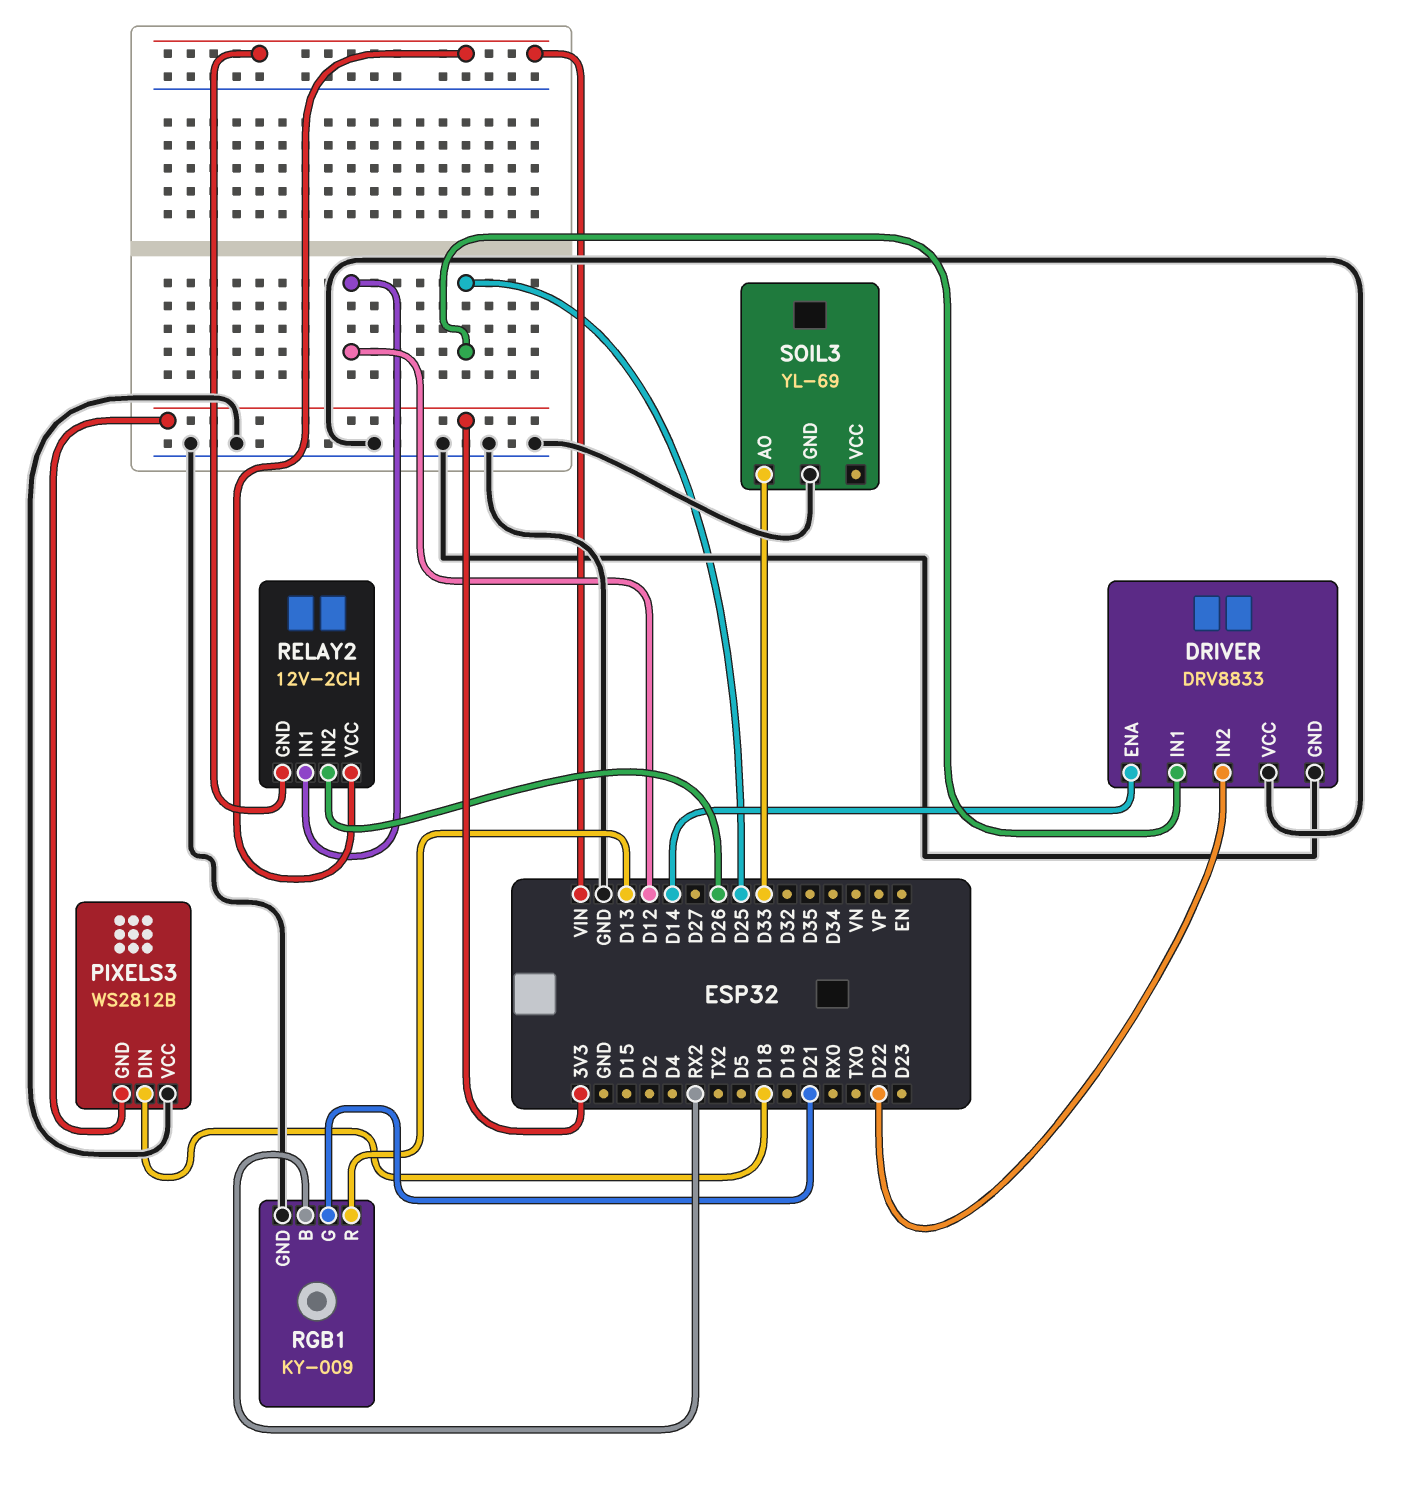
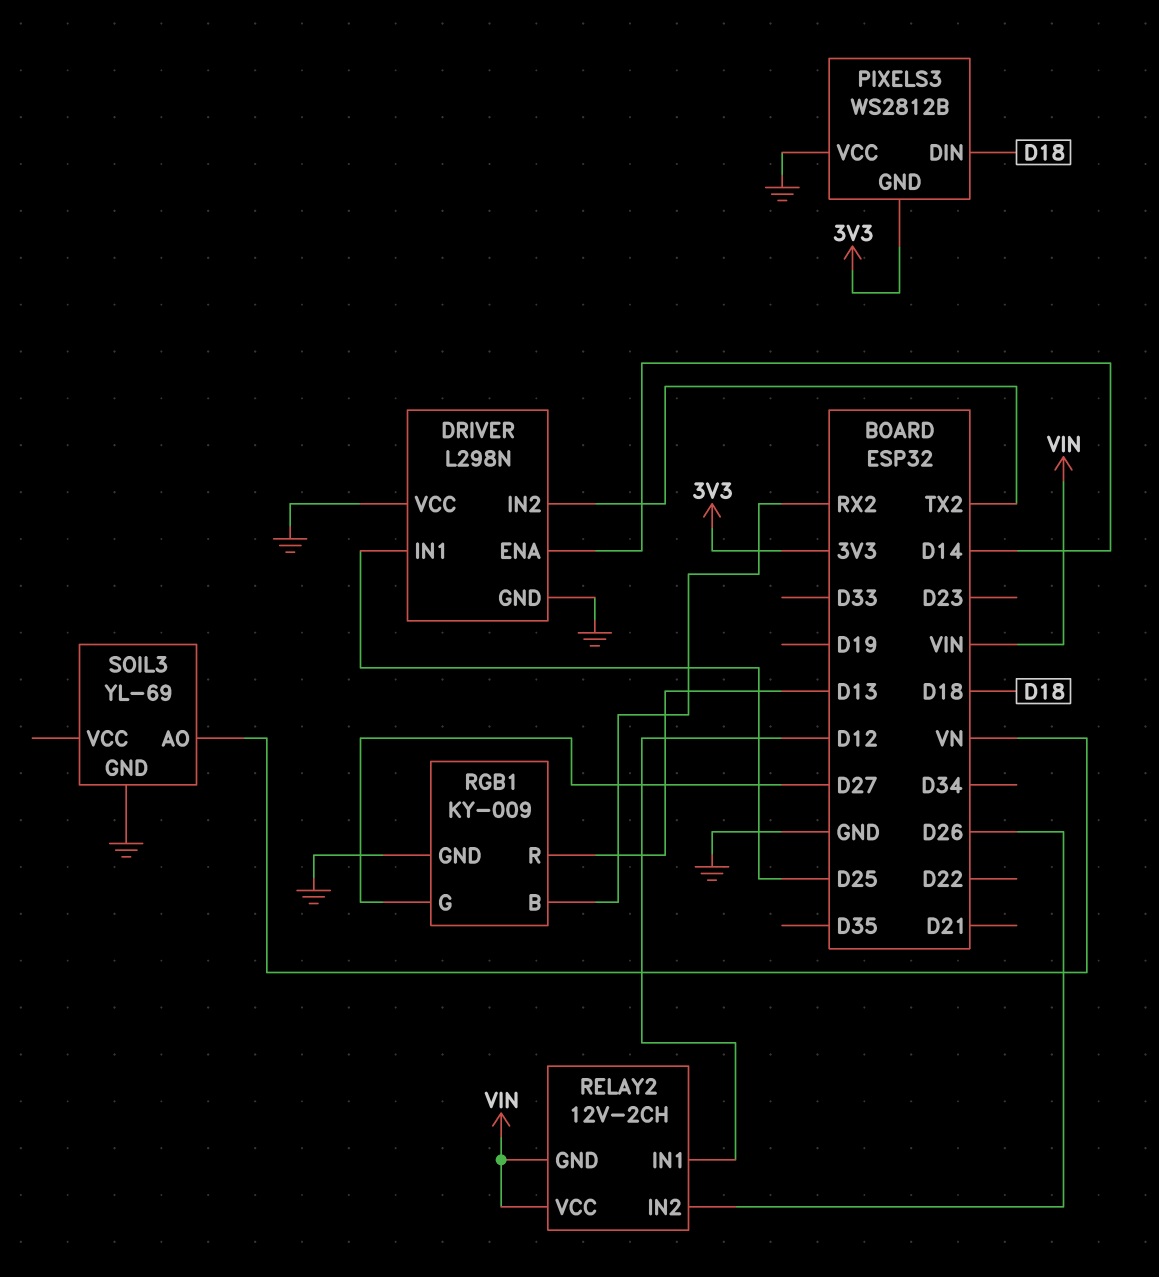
DRIVER: DRV8833 -> L298N
DRIVER pin IN2: D22 -> TX2
RGB1 pin G: D21 -> D27
SOIL3 pin AO: D33 -> VN

